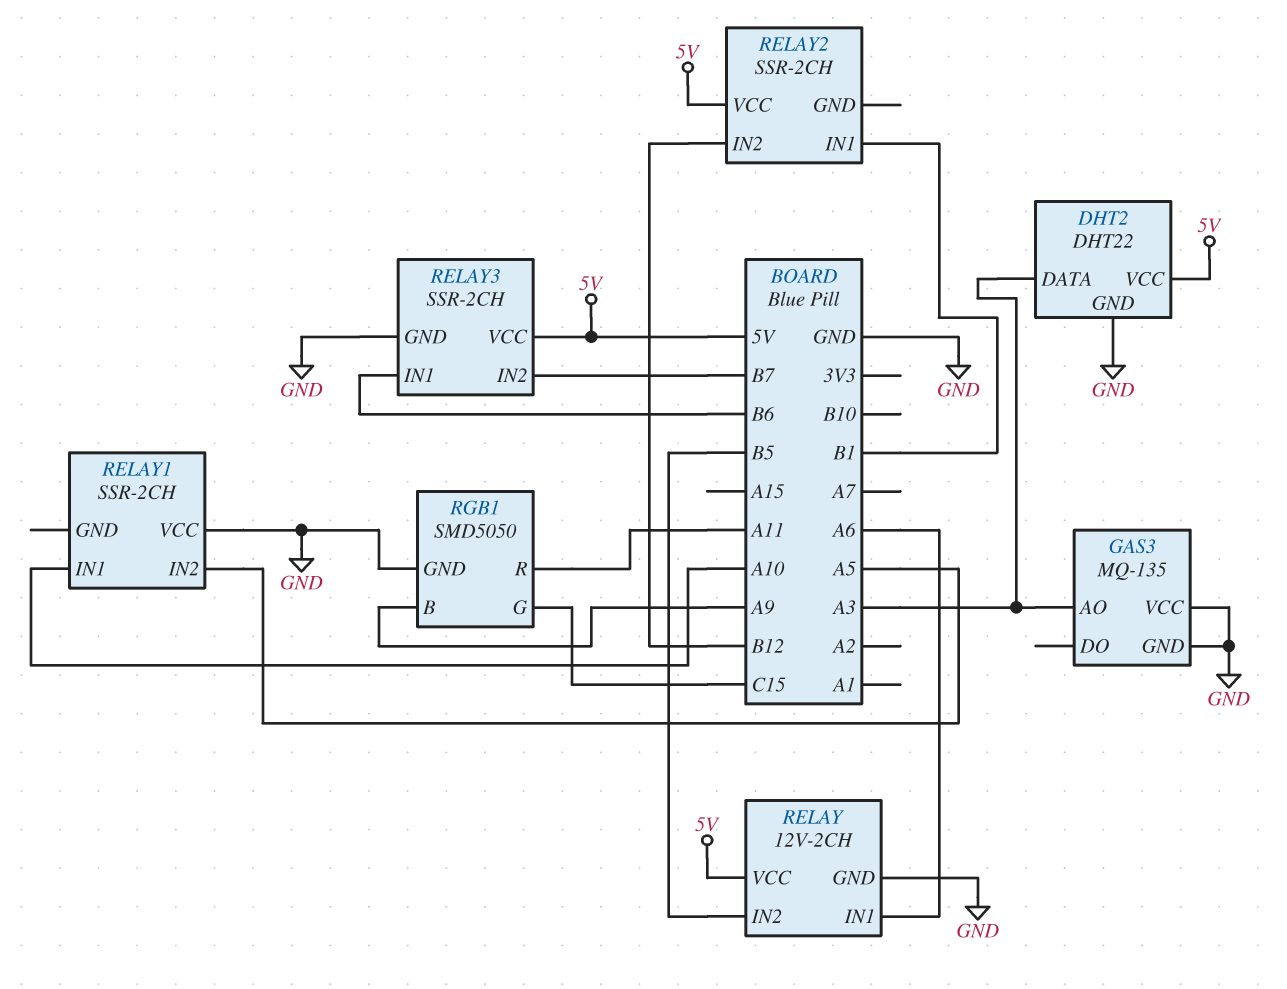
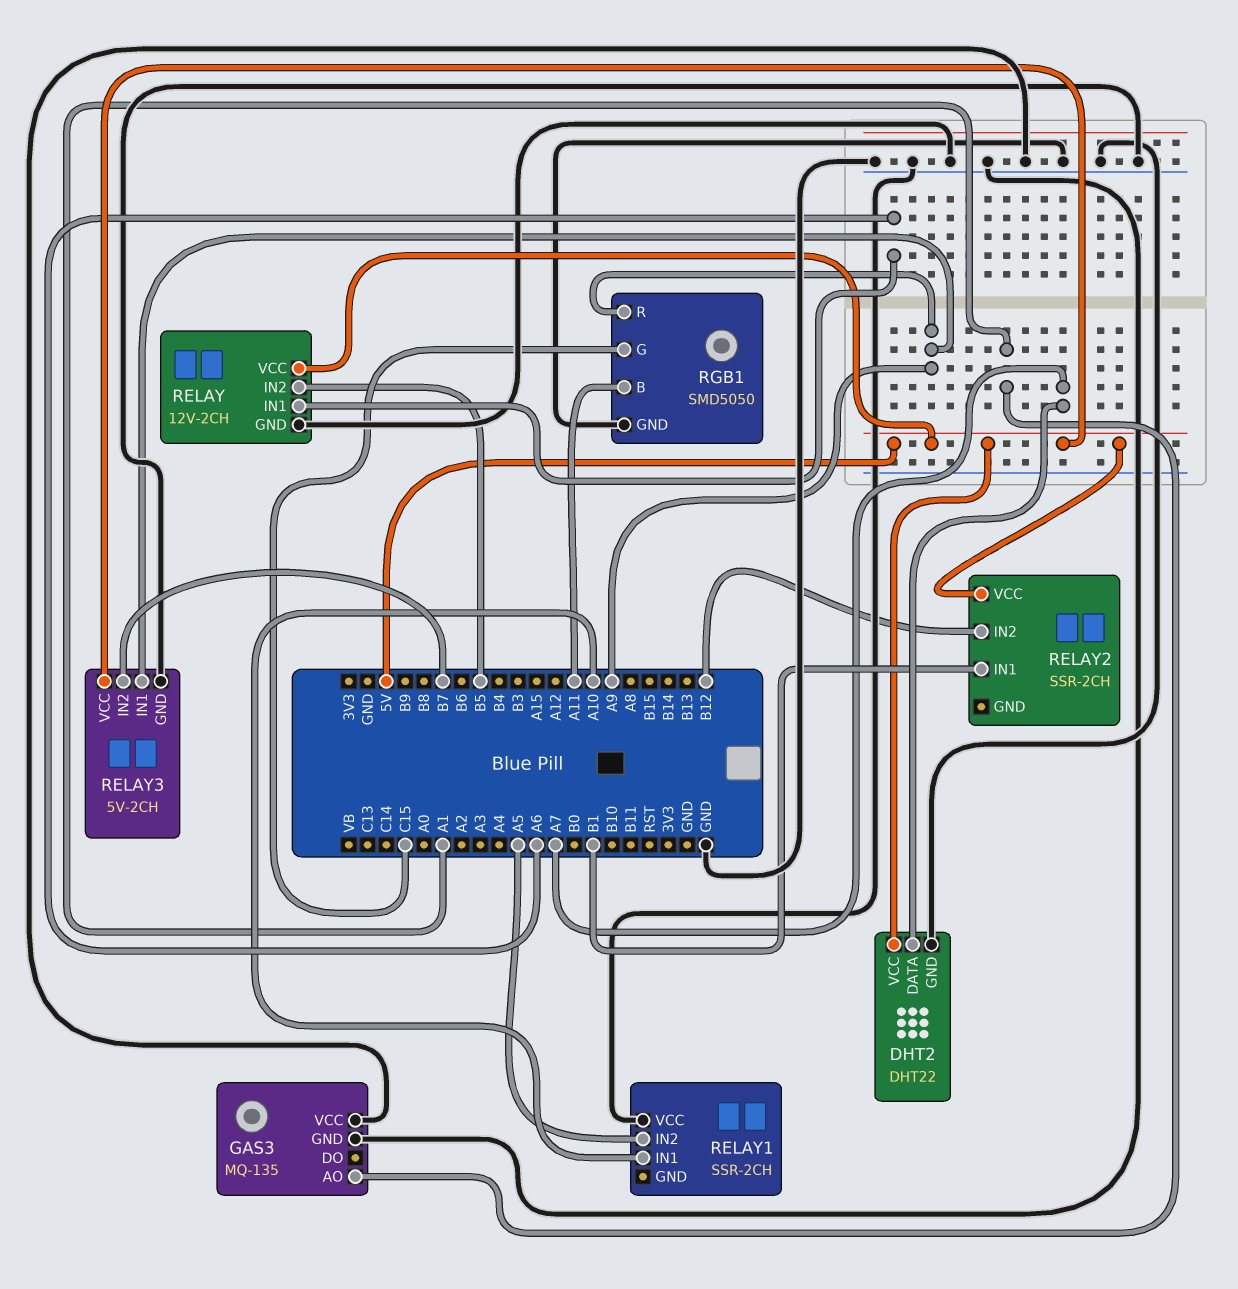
DHT2 pin DATA: A3 -> A7
GAS3 pin AO: A3 -> A1
RELAY3: SSR-2CH -> 5V-2CH
RELAY3 pin IN1: B6 -> A9
RGB1 pin B: A9 -> A11
RGB1 pin R: A11 -> A9

